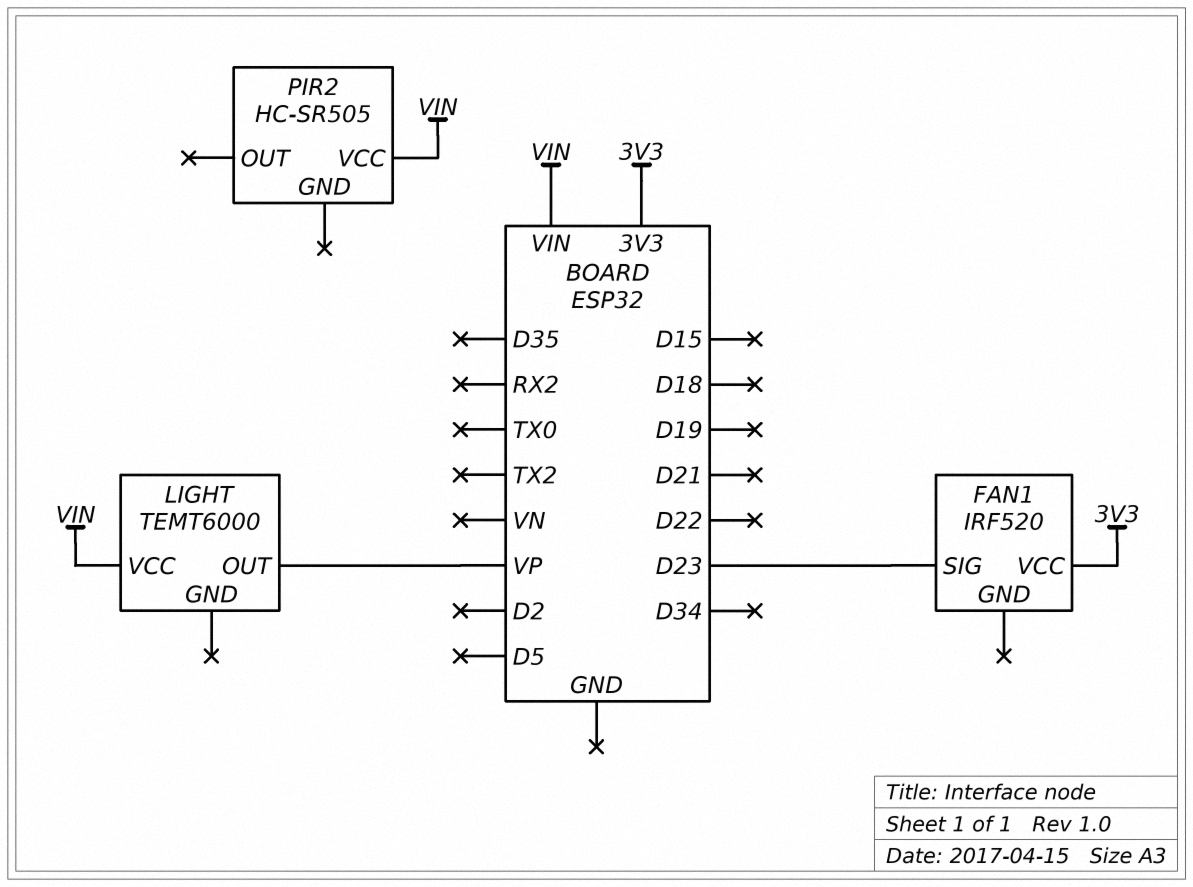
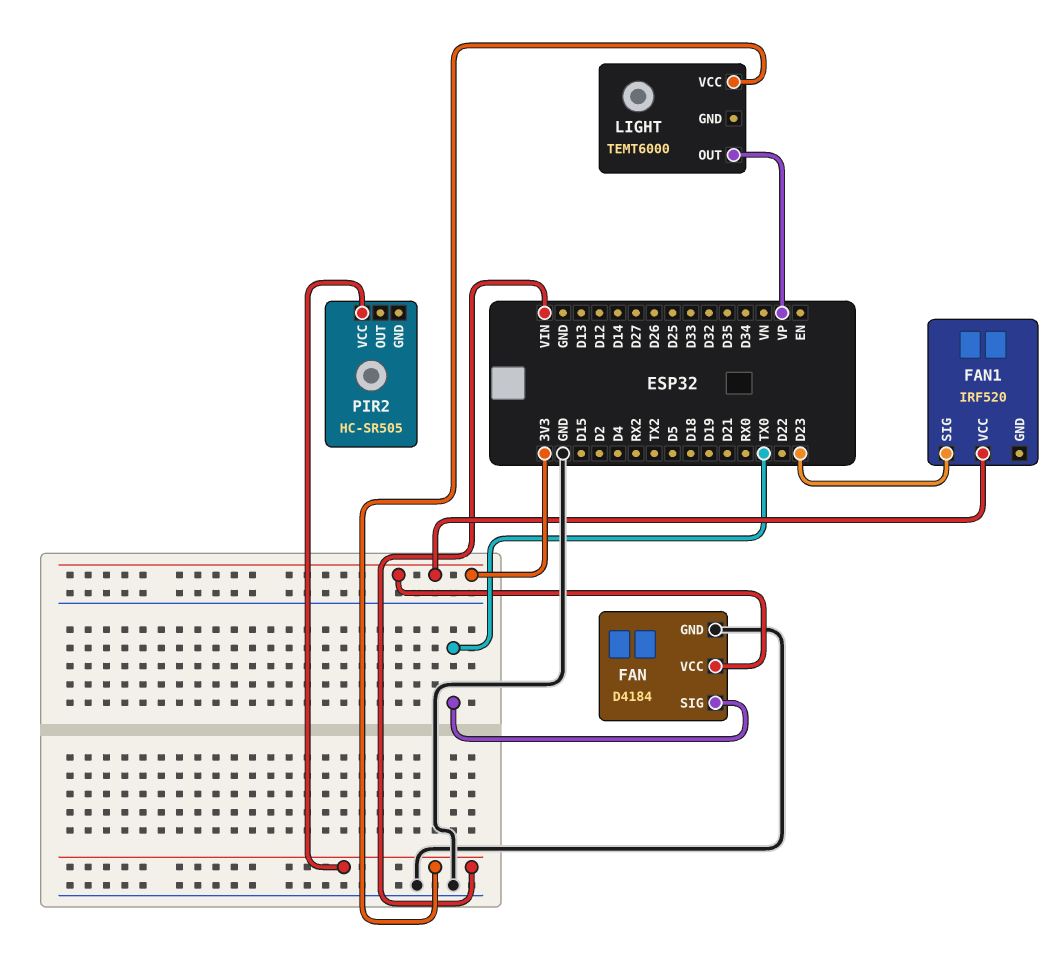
FAN: none -> D4184
FAN pin GND: none -> GND
FAN pin SIG: none -> TX0
FAN pin VCC: none -> 3V3

